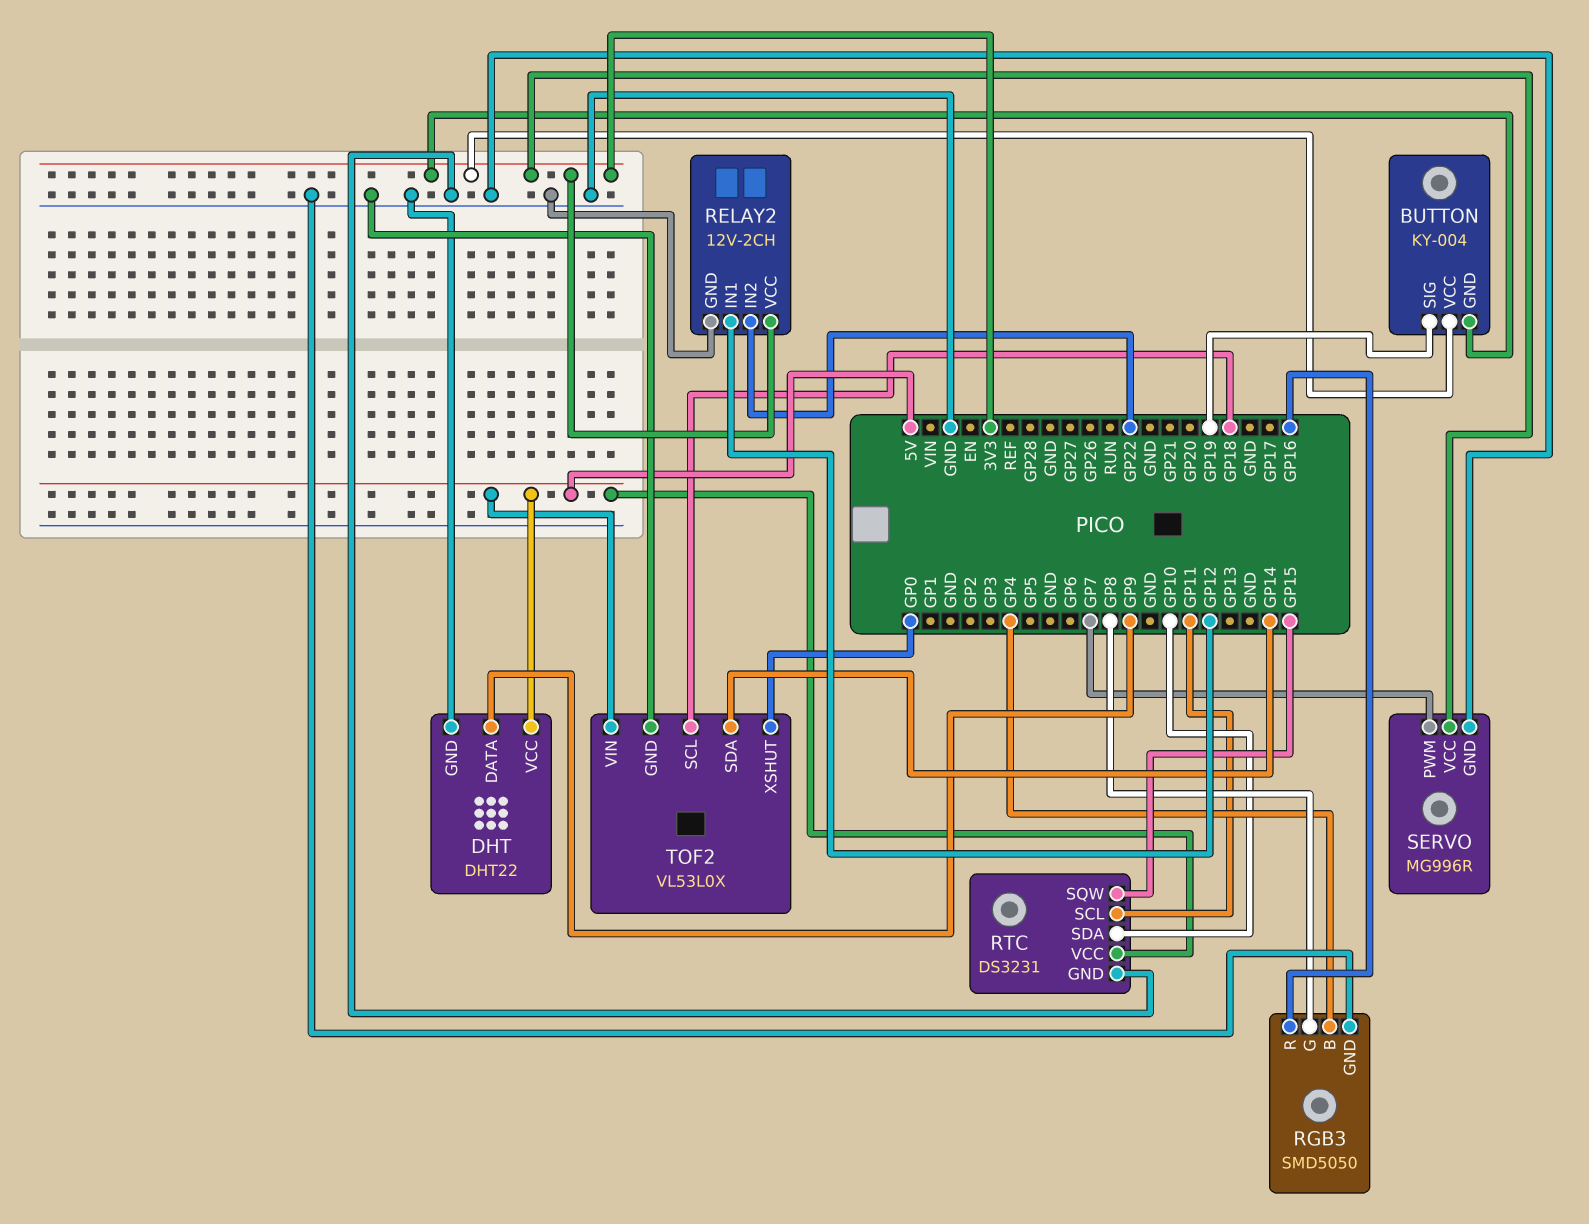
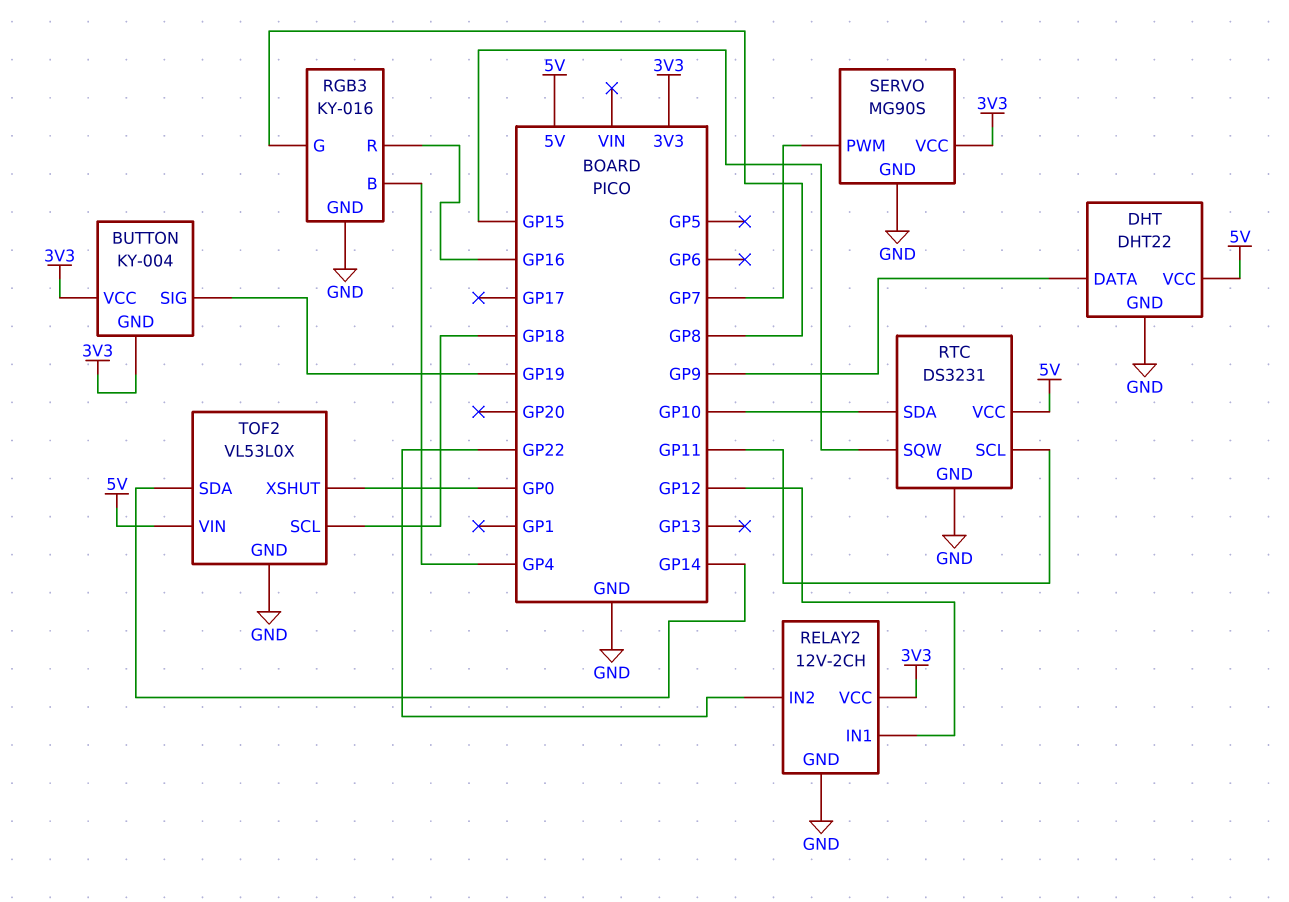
RGB3: SMD5050 -> KY-016
SERVO: MG996R -> MG90S

